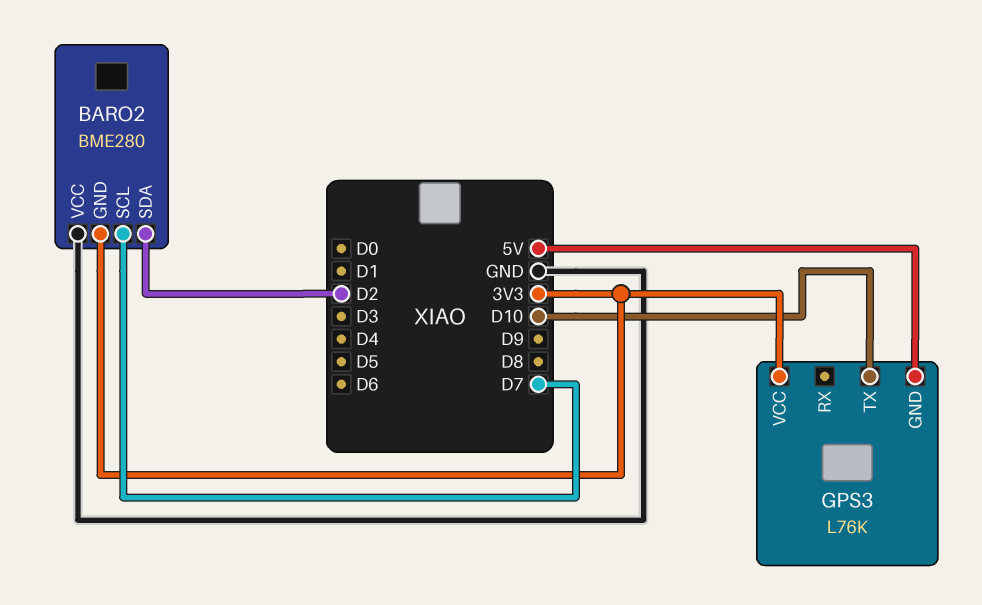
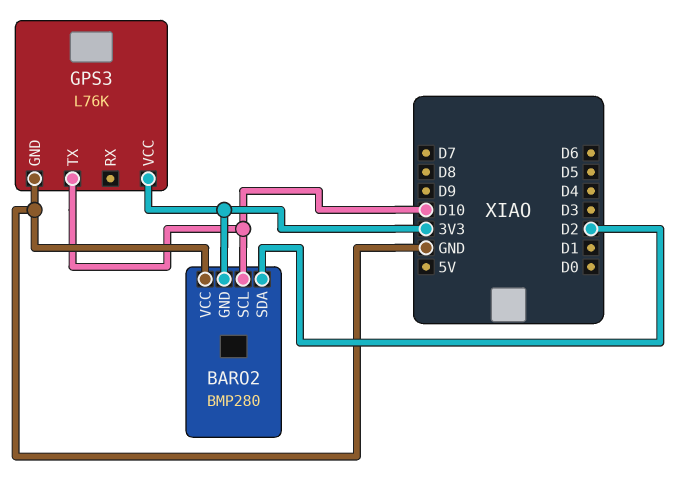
BARO2: BME280 -> BMP280
BARO2 pin SCL: D7 -> D10
GPS3 pin GND: 5V -> GND

